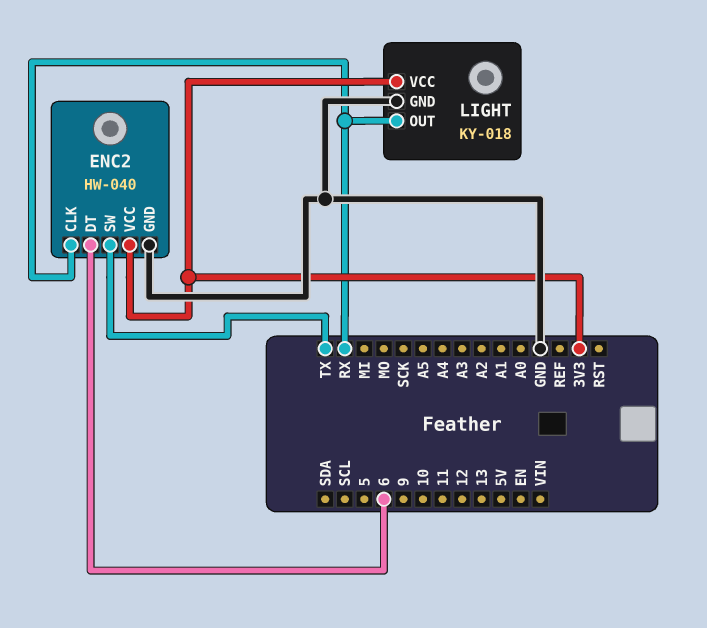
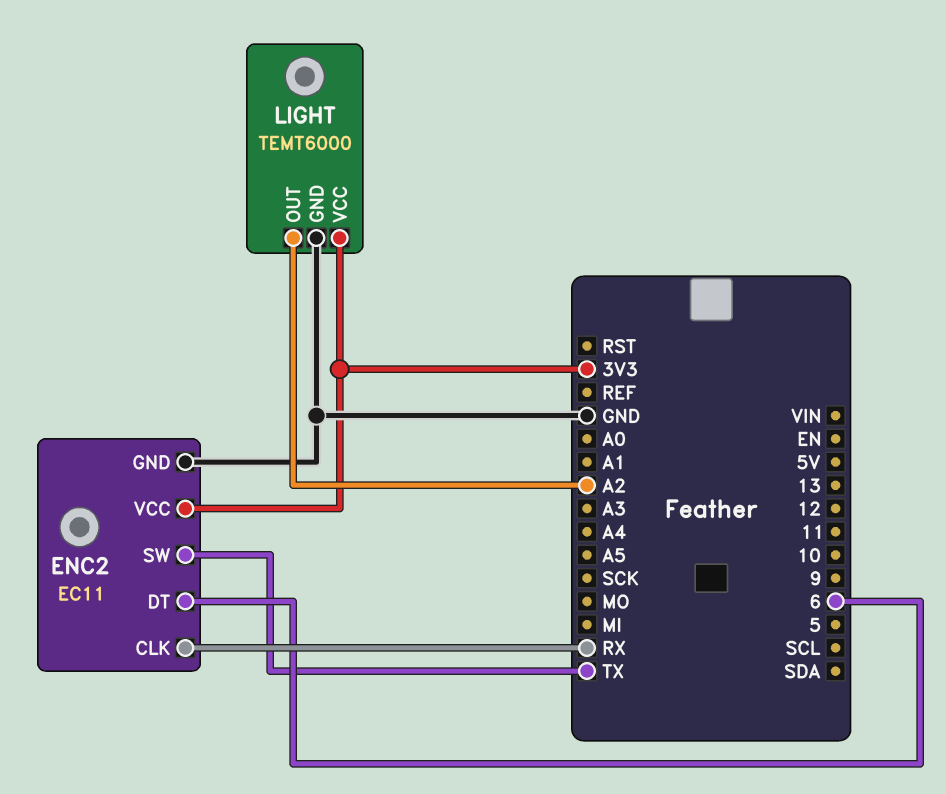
ENC2: HW-040 -> EC11
LIGHT: KY-018 -> TEMT6000
LIGHT pin OUT: RX -> A2

